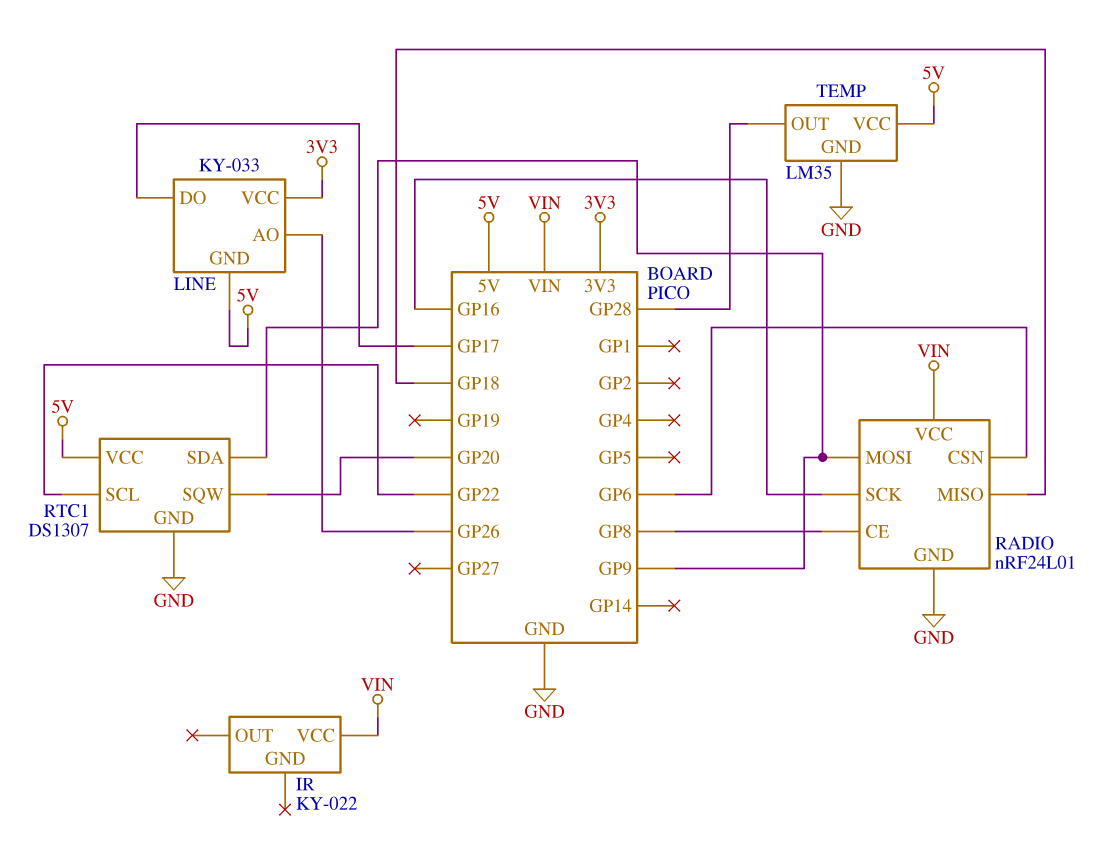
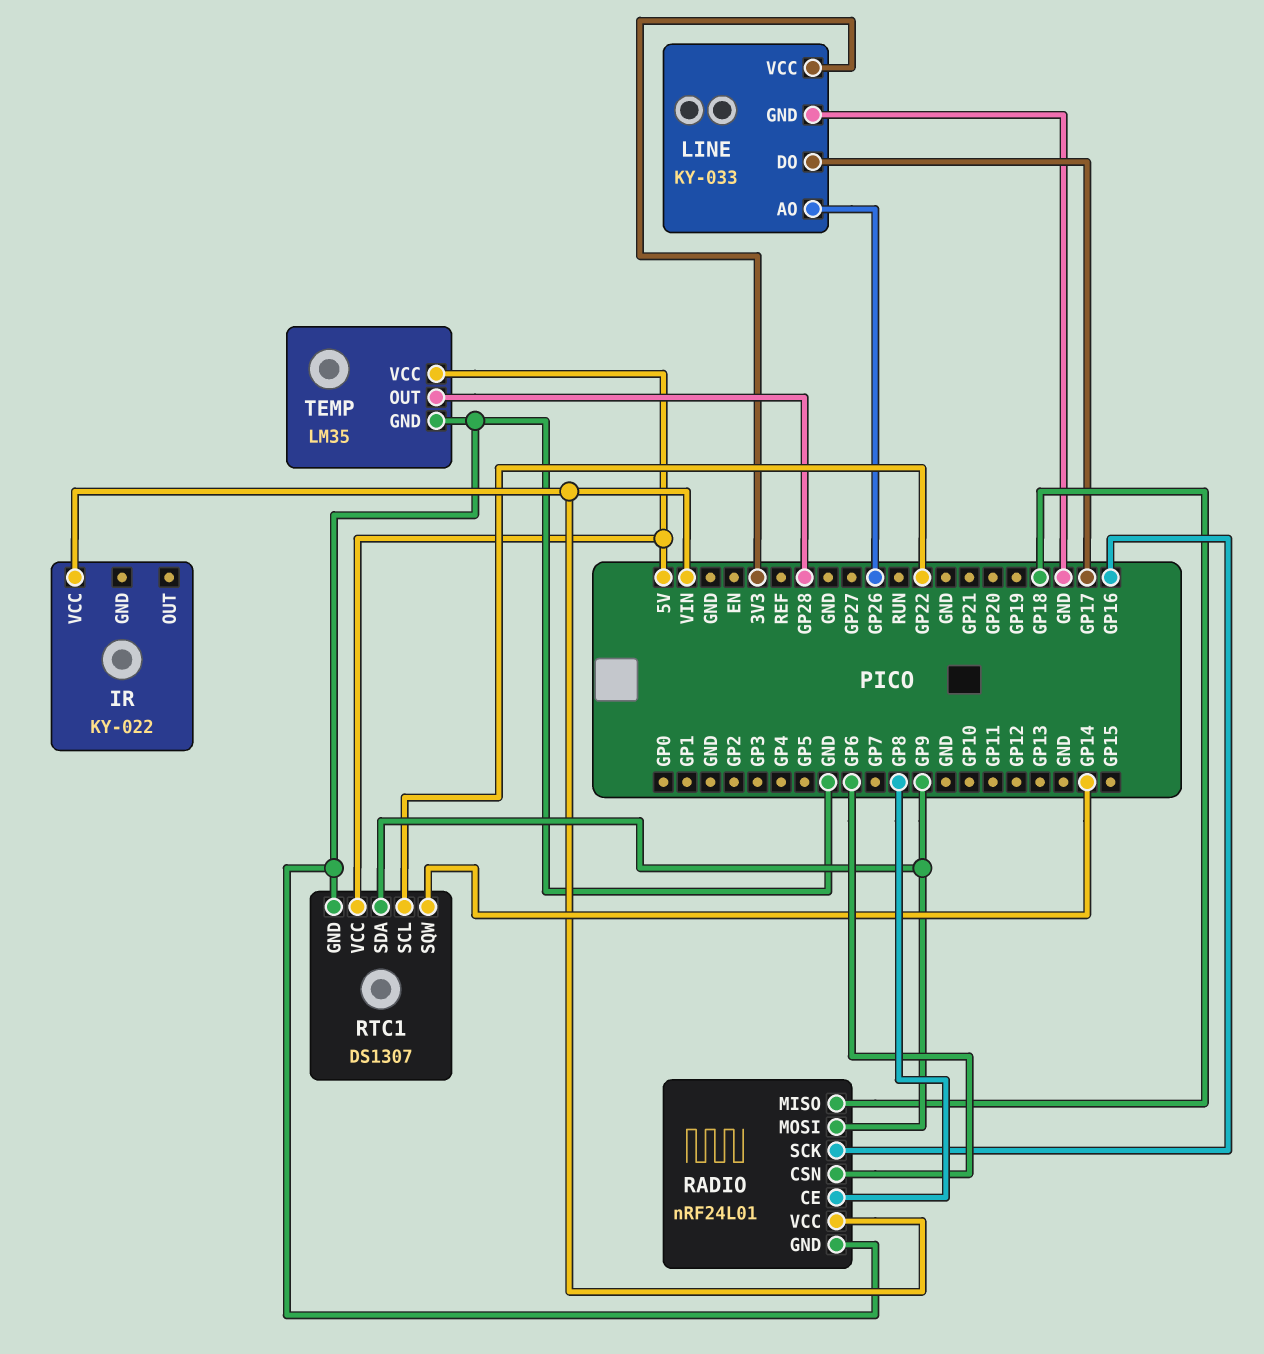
LINE pin GND: 5V -> GND
RTC1 pin SQW: GP20 -> GP14

